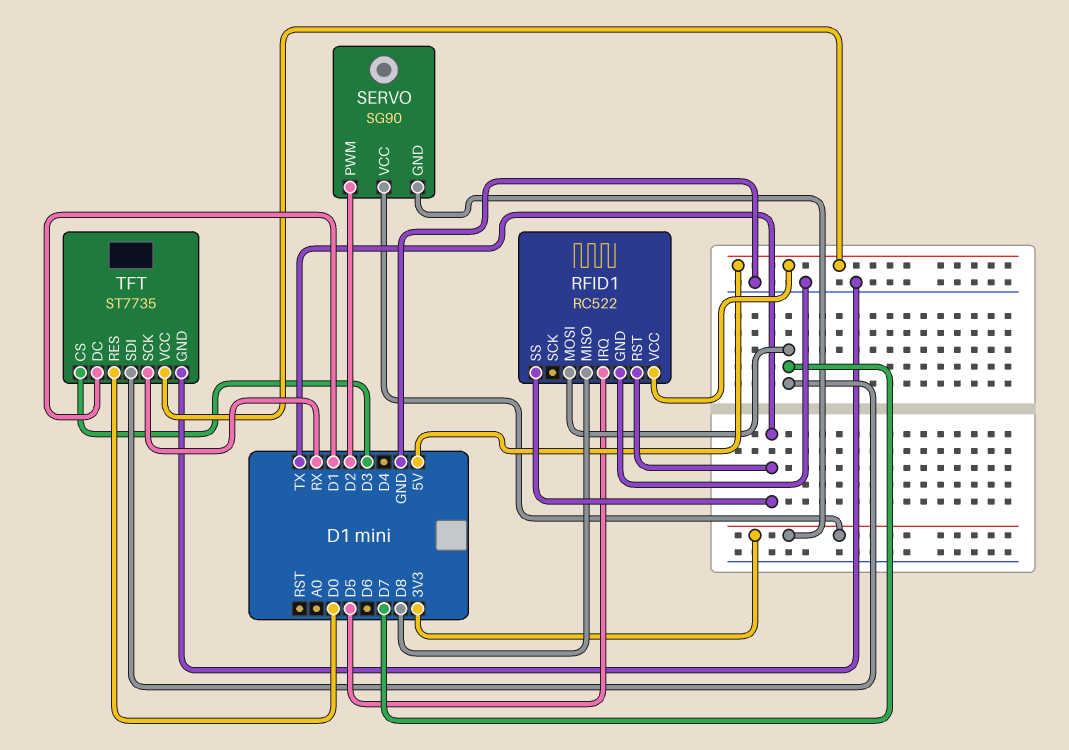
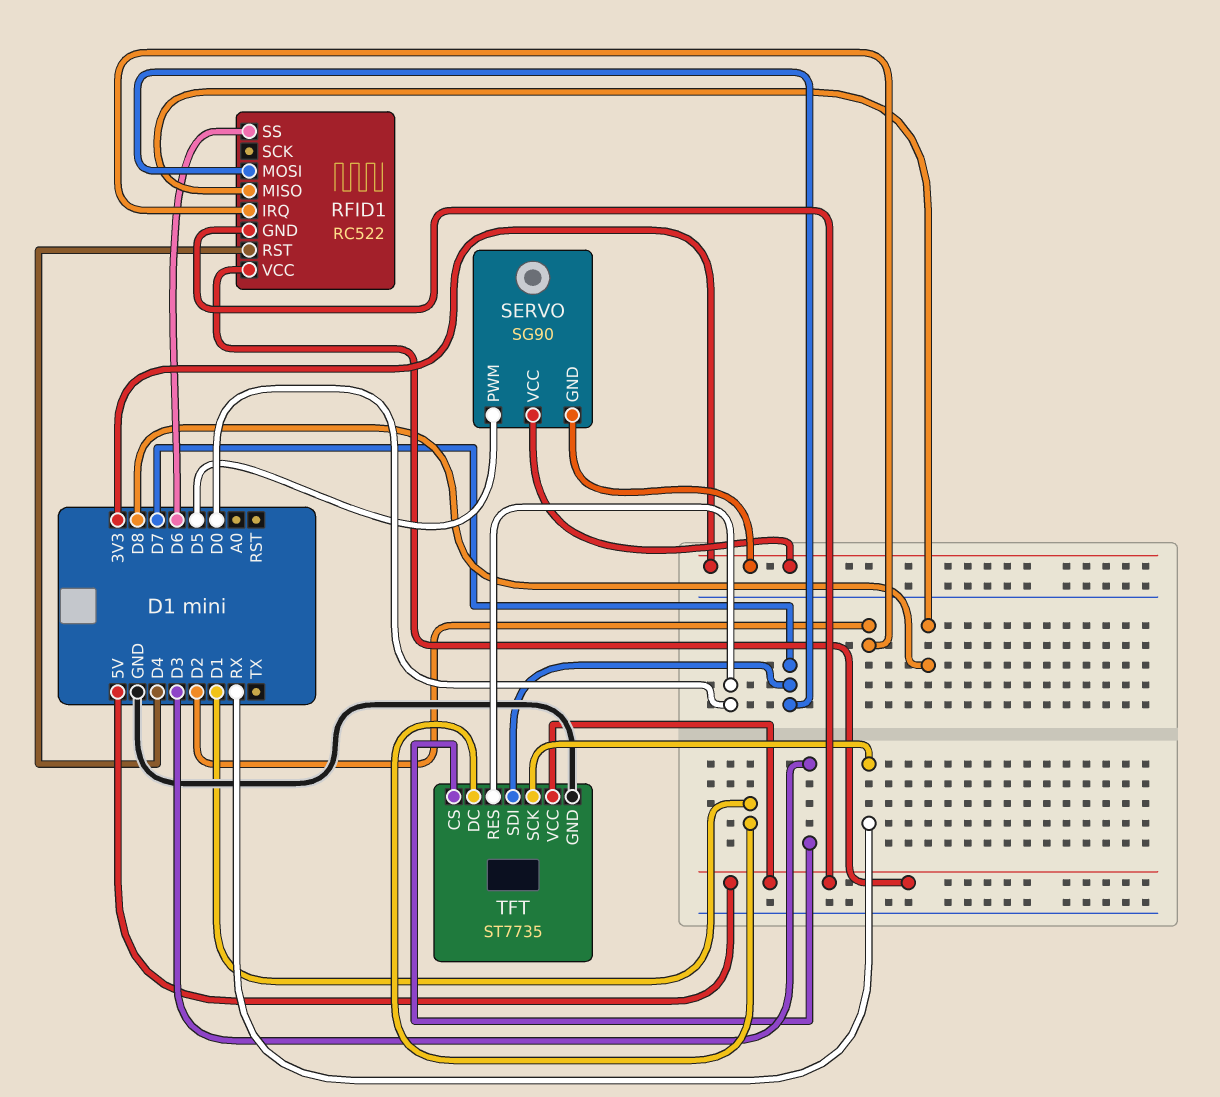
RFID1 pin GND: GND -> 5V
RFID1 pin IRQ: D5 -> D2
RFID1 pin RST: TX -> D4
RFID1 pin SS: TX -> D6
SERVO pin PWM: D2 -> D5

